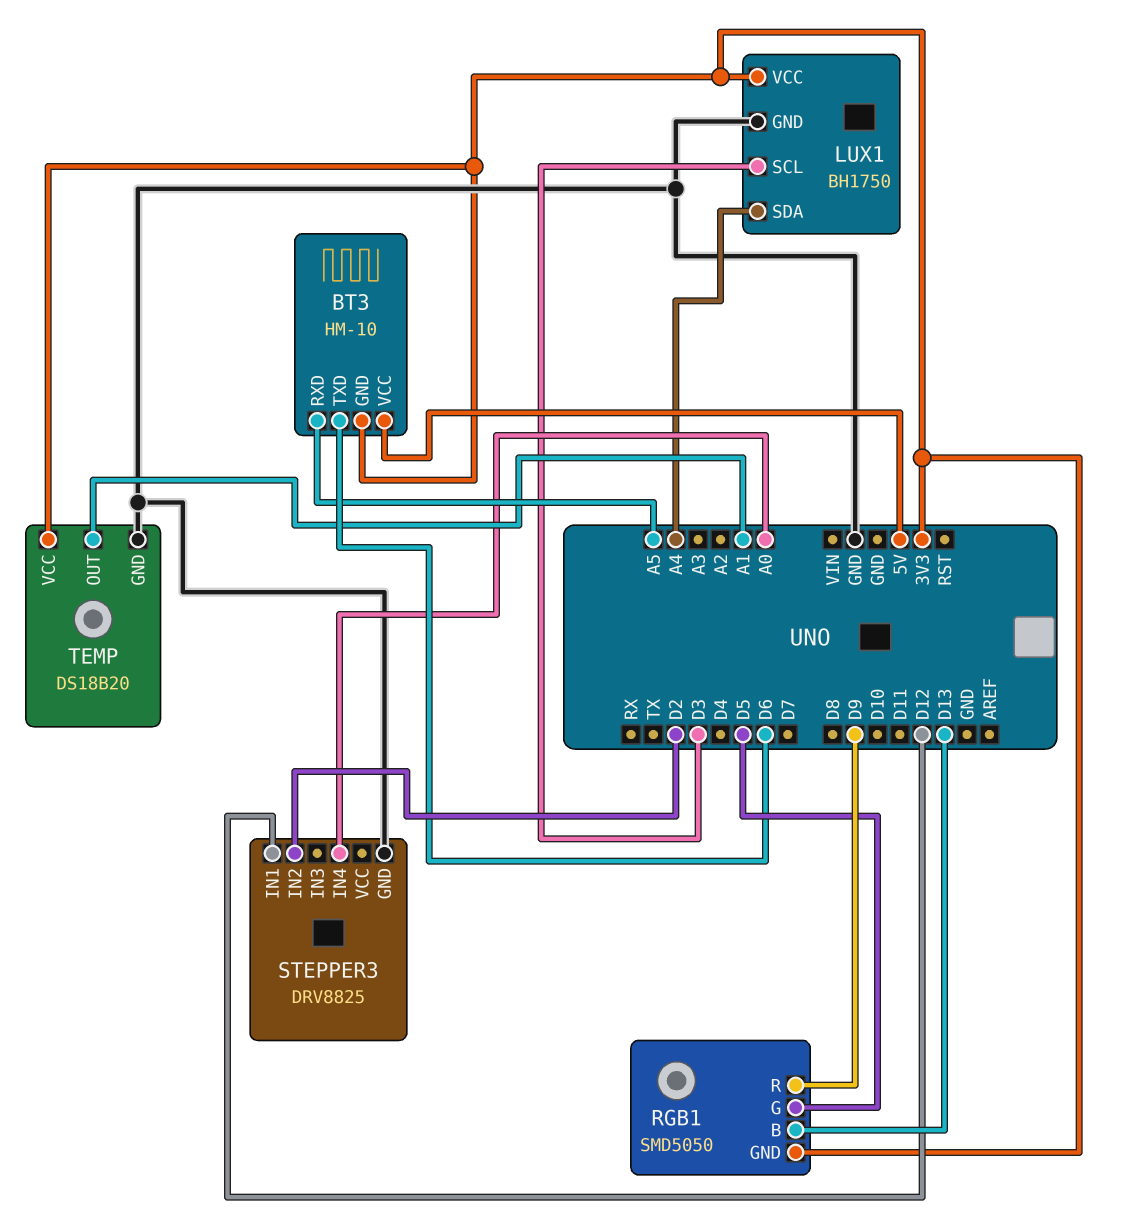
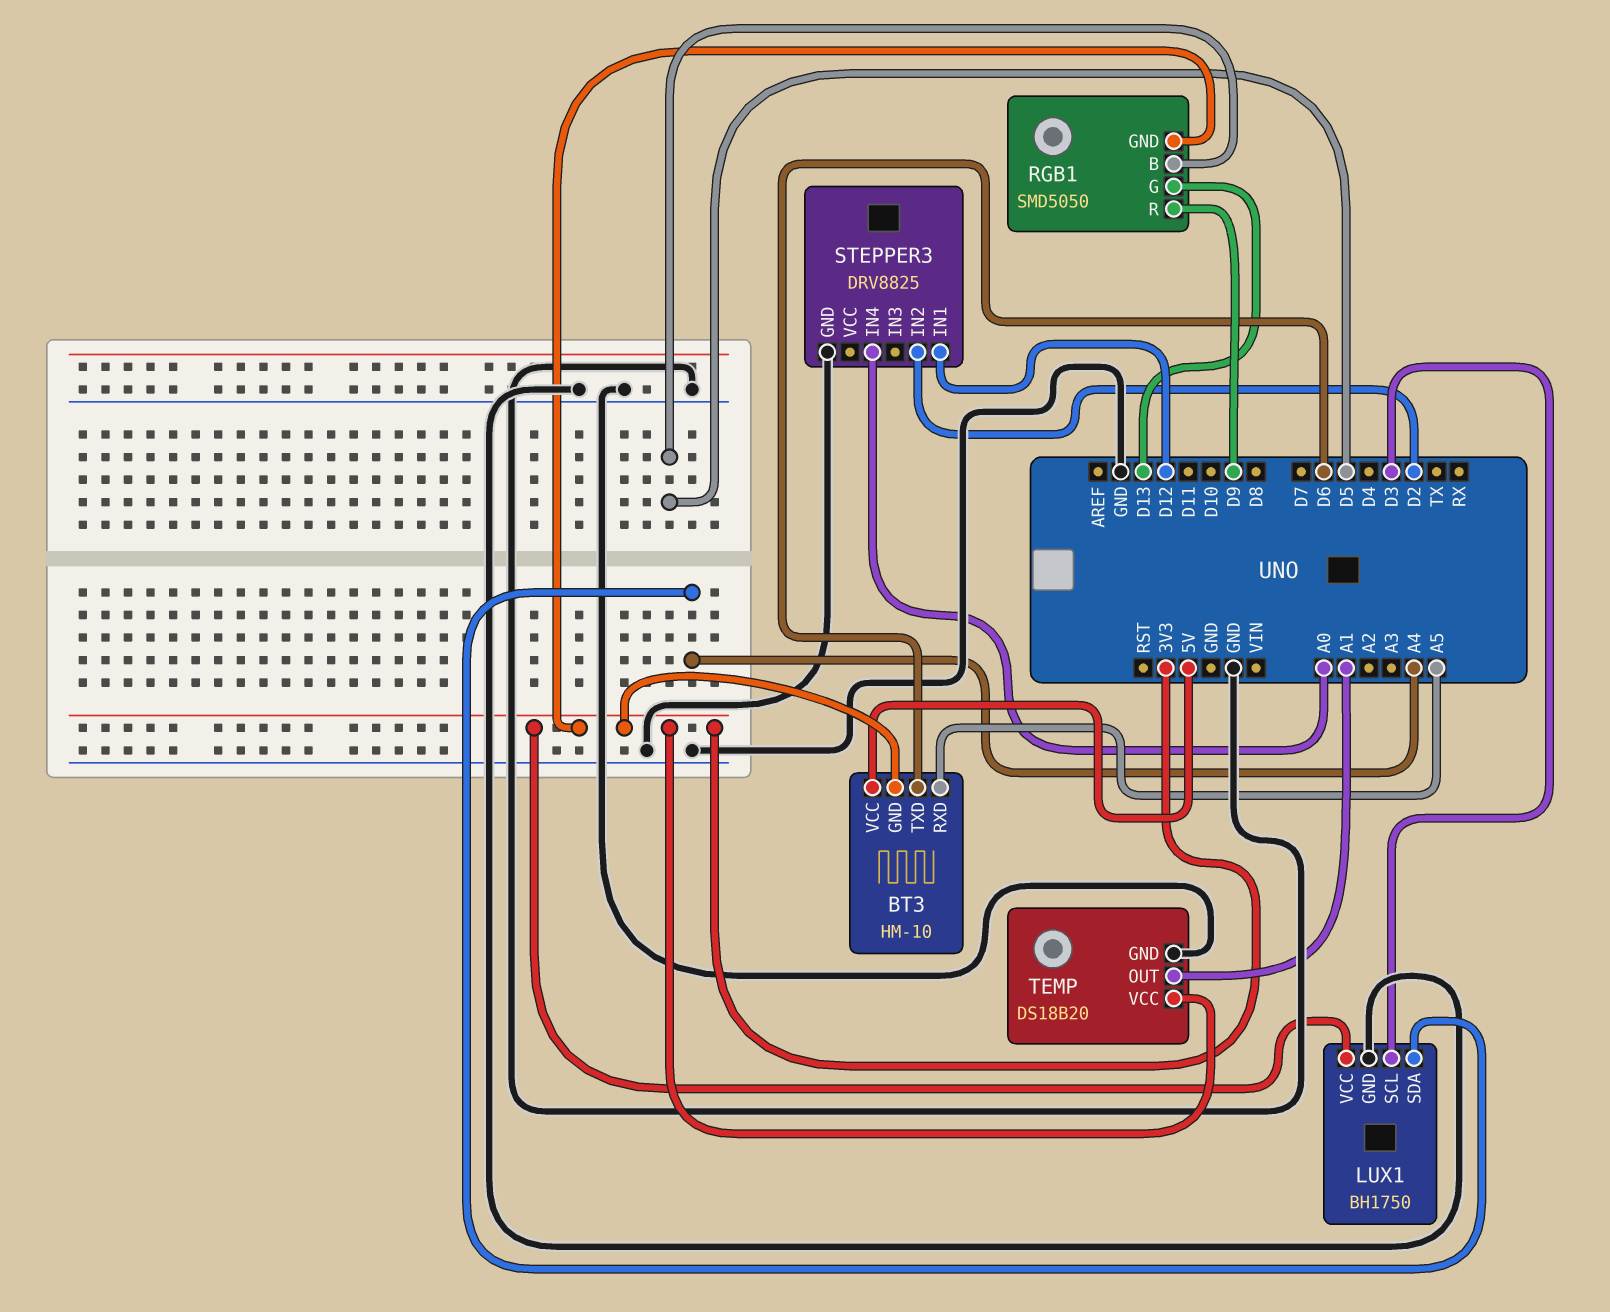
RGB1 pin B: D13 -> D5
RGB1 pin G: D5 -> D13

